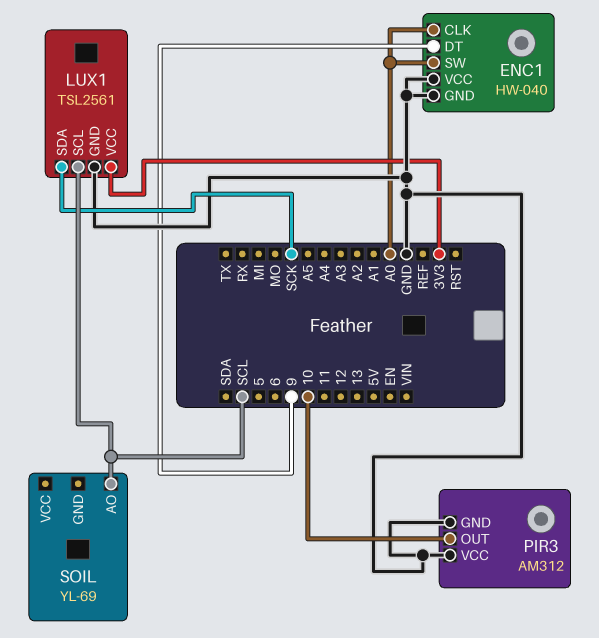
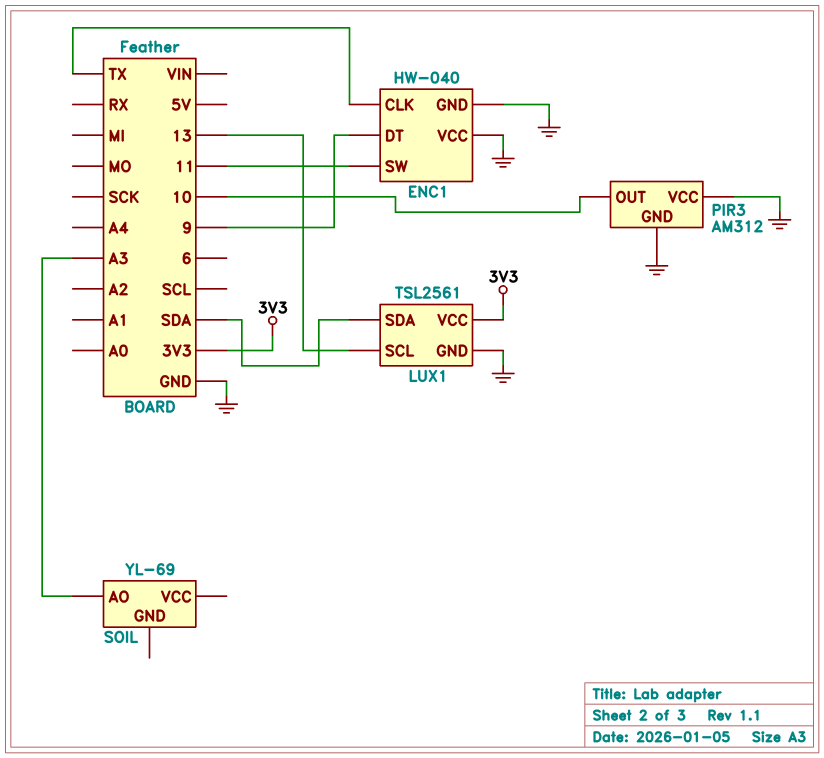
ENC1 pin CLK: A0 -> TX
ENC1 pin SW: A0 -> 11
LUX1 pin SCL: SCL -> 13
LUX1 pin SDA: SCK -> SDA
SOIL pin AO: SCL -> A3

